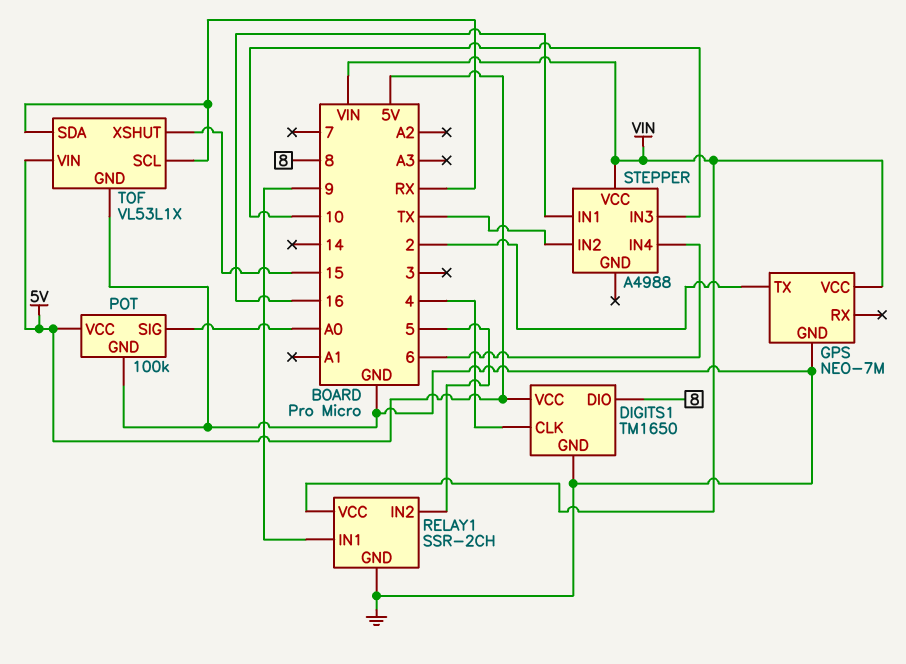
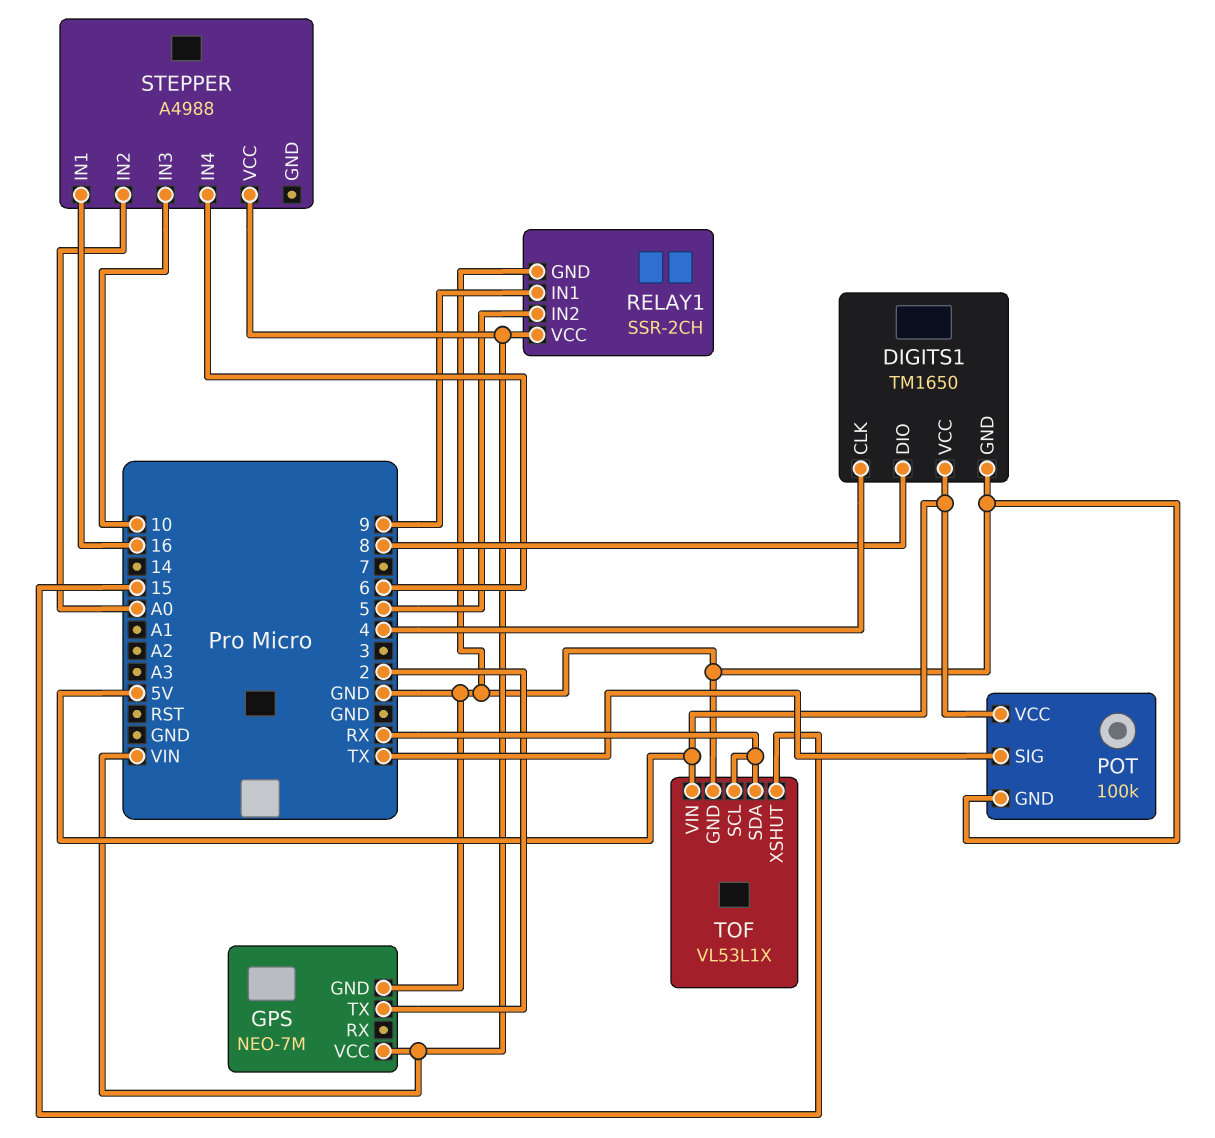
POT pin SIG: A0 -> TX
STEPPER pin IN2: TX -> A0

